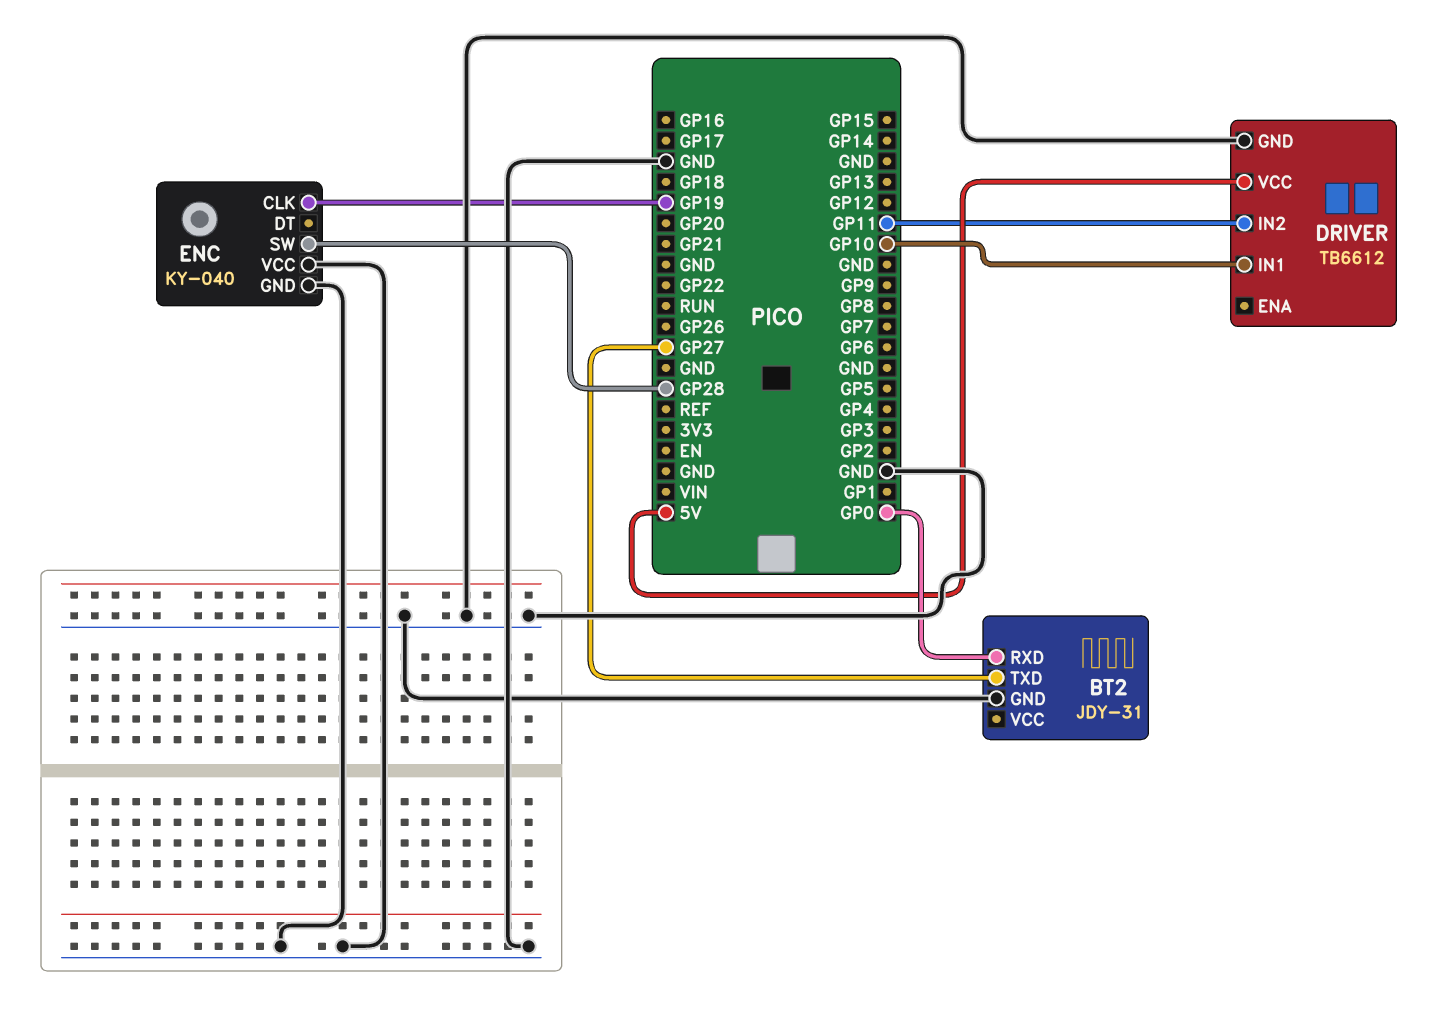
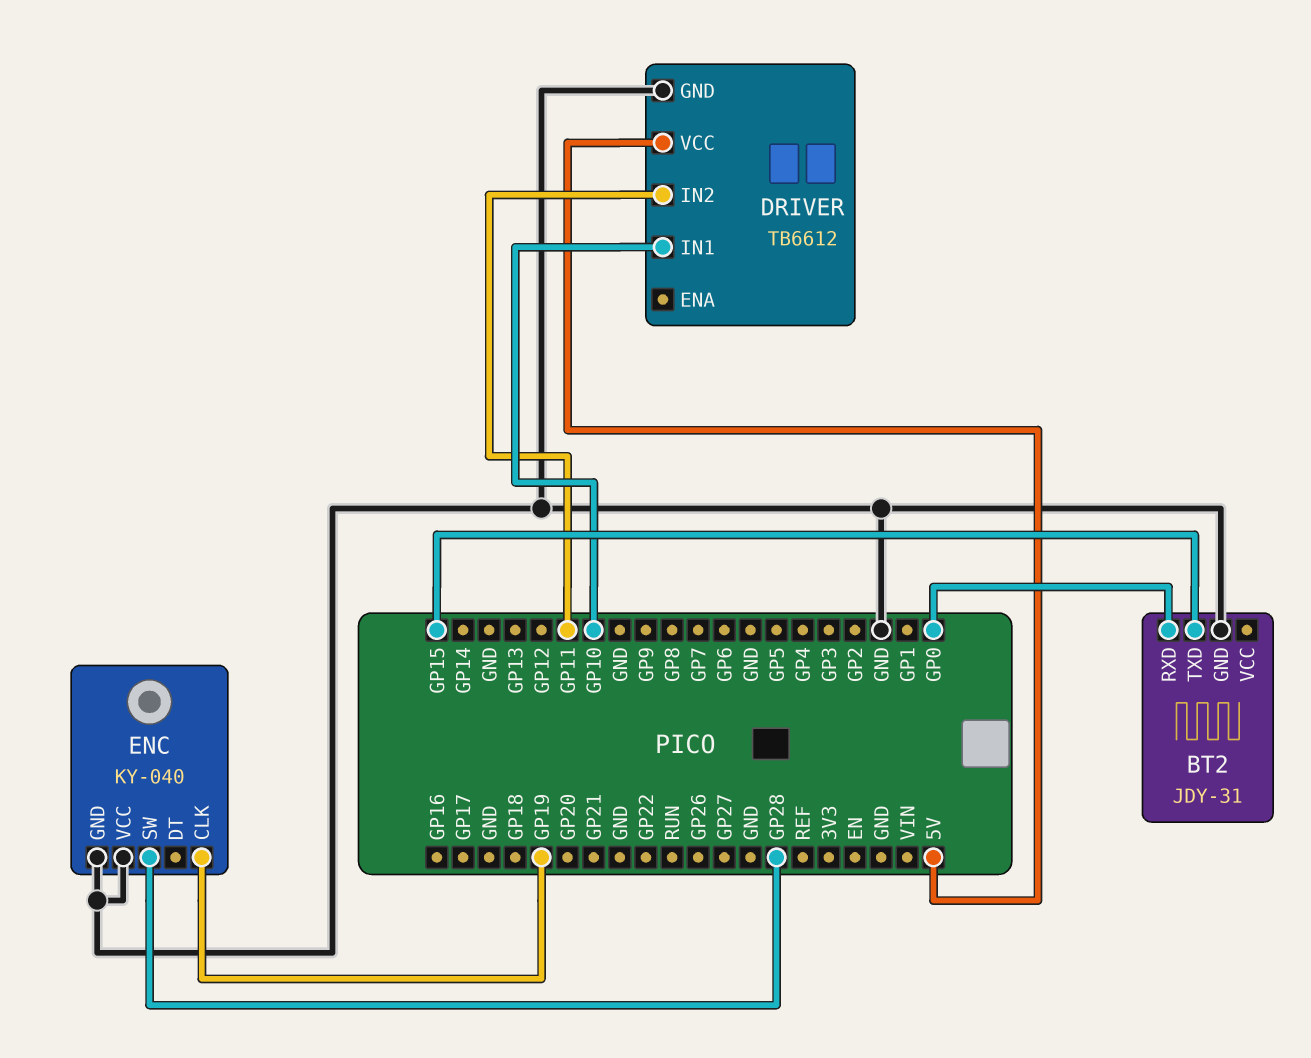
BT2 pin TXD: GP27 -> GP15

